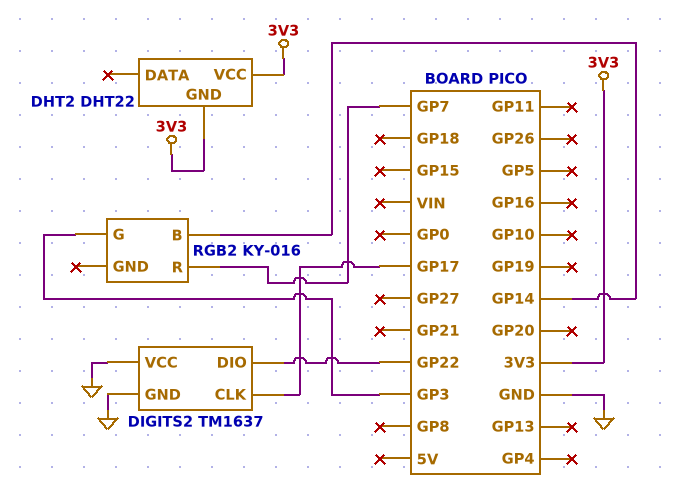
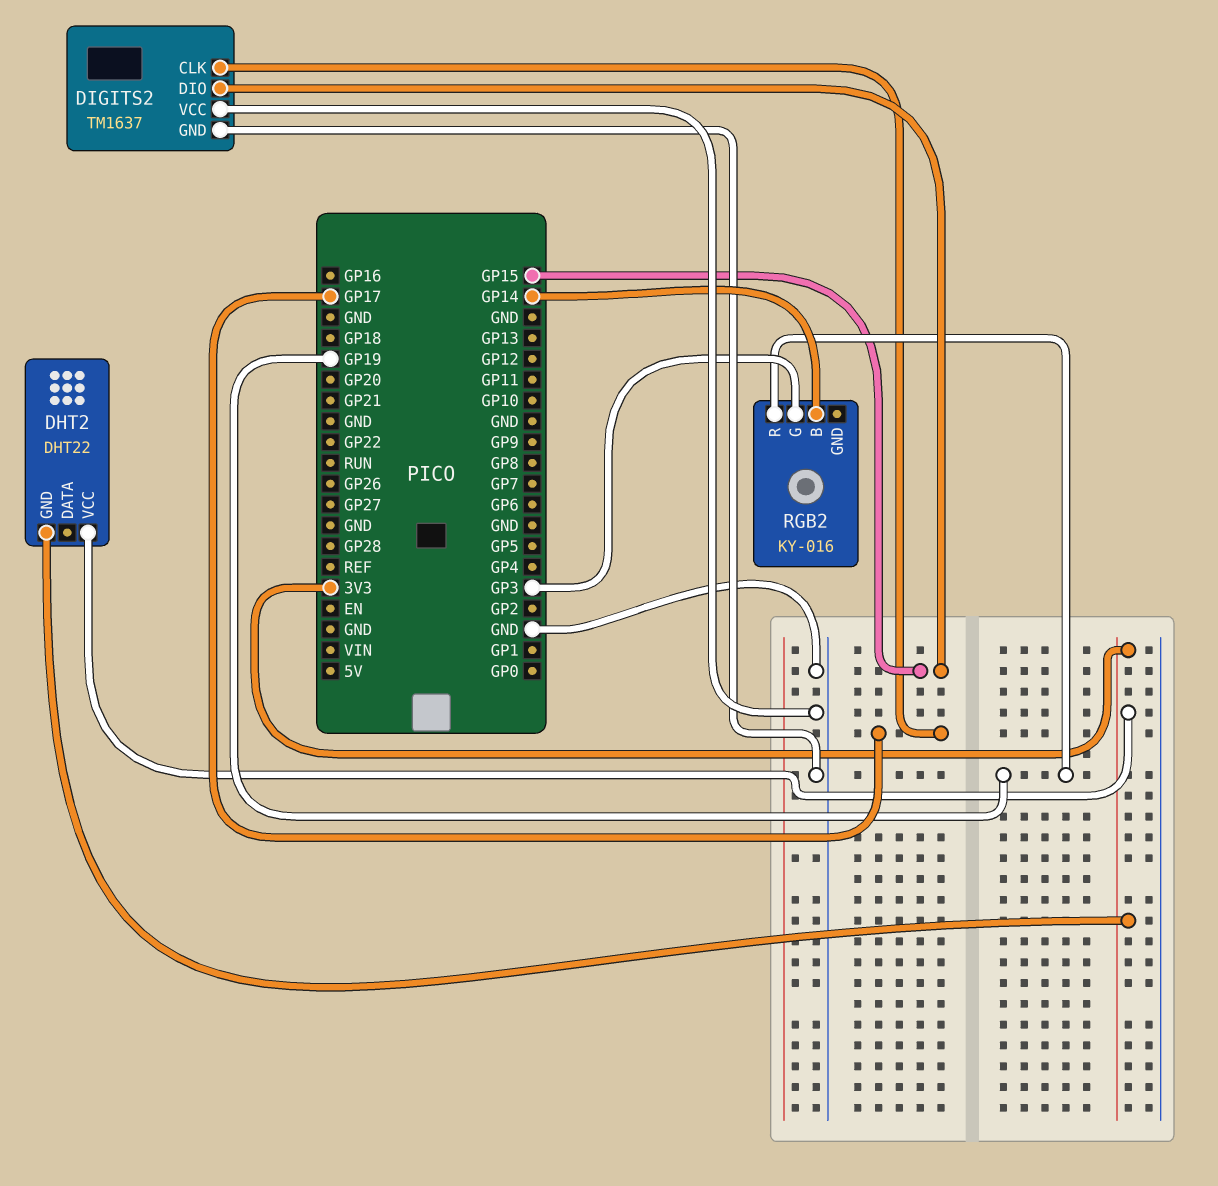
DIGITS2 pin DIO: GP22 -> GP15
RGB2 pin R: GP7 -> GP19

